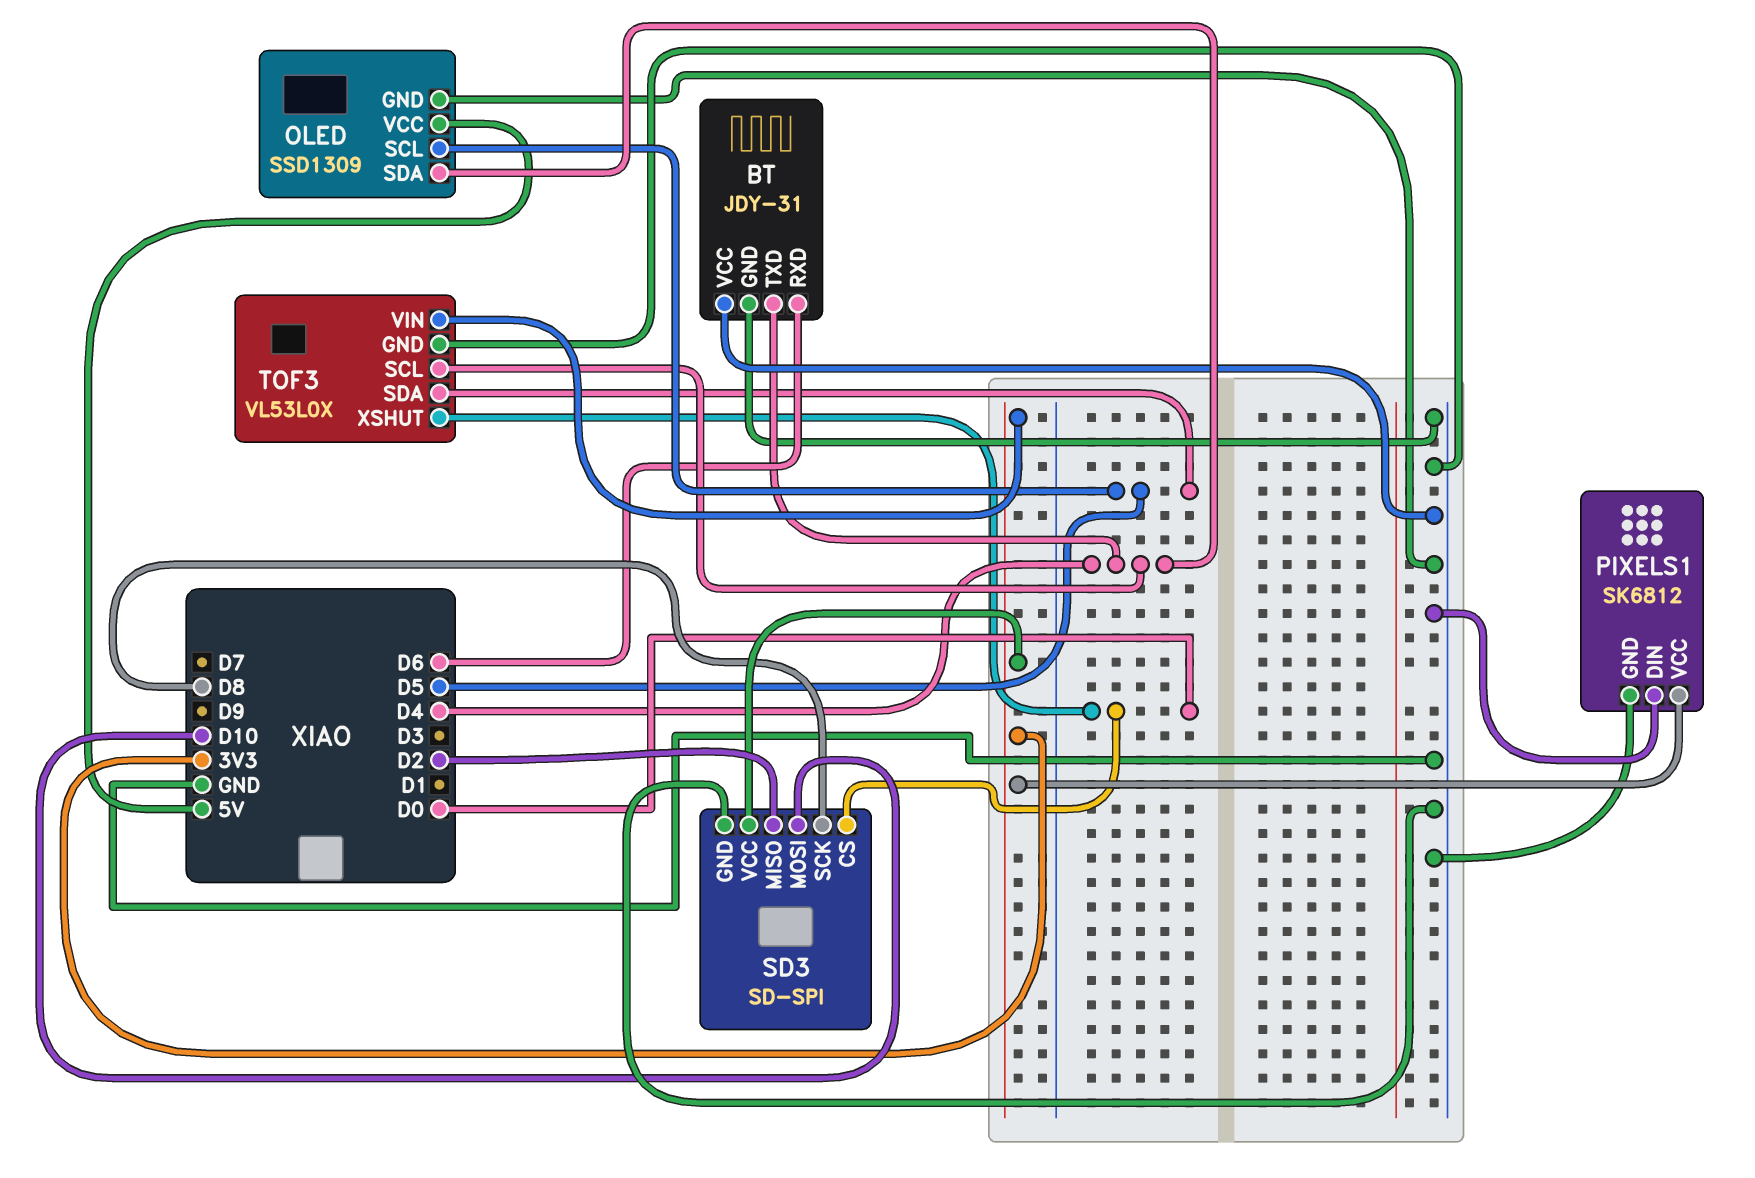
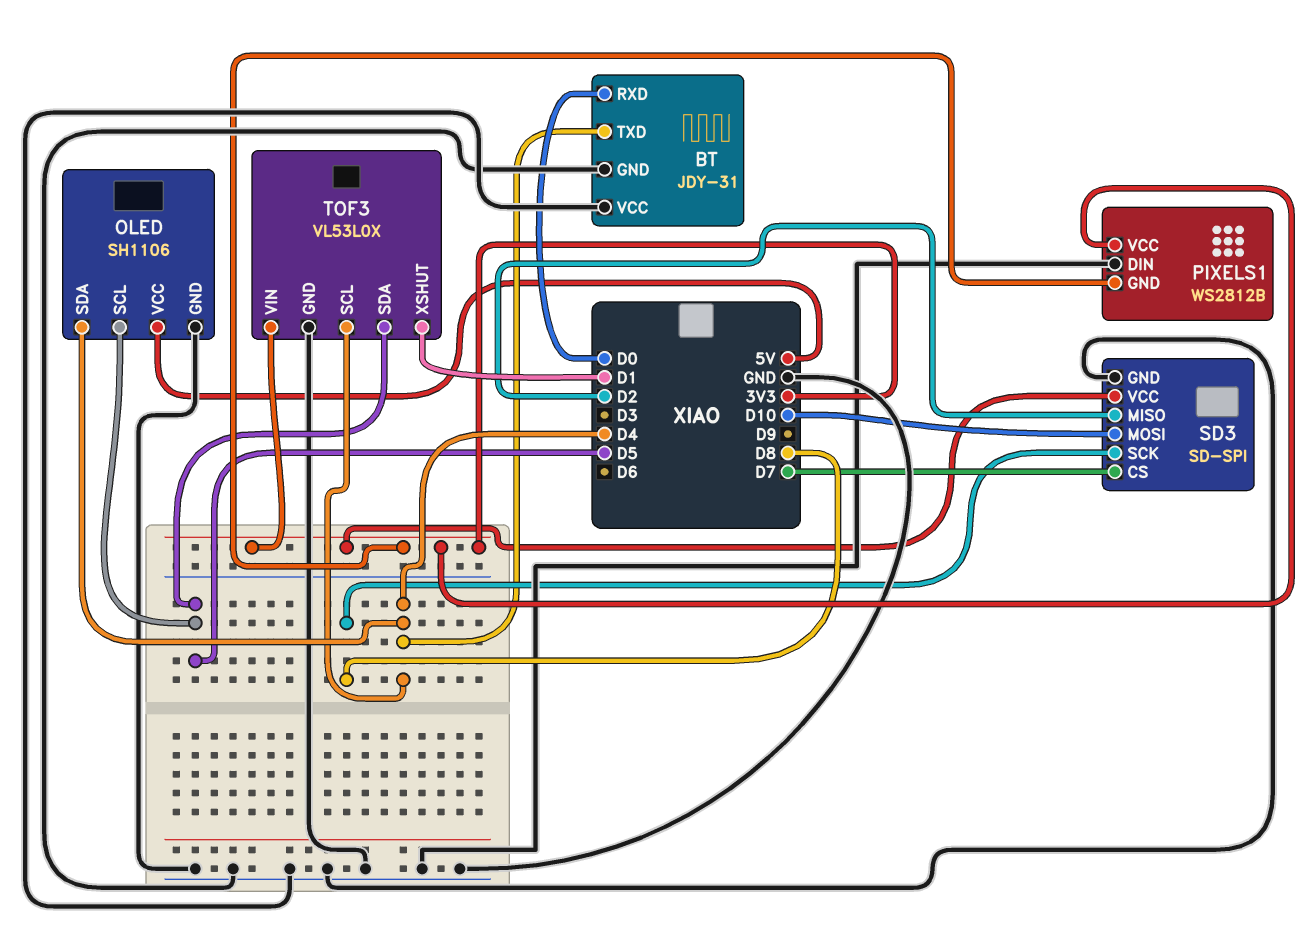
BT pin RXD: D6 -> D0
OLED: SSD1309 -> SH1106
PIXELS1: SK6812 -> WS2812B
PIXELS1 pin GND: GND -> 3V3
SD3 pin CS: D0 -> D7
TOF3 pin XSHUT: D0 -> D1

